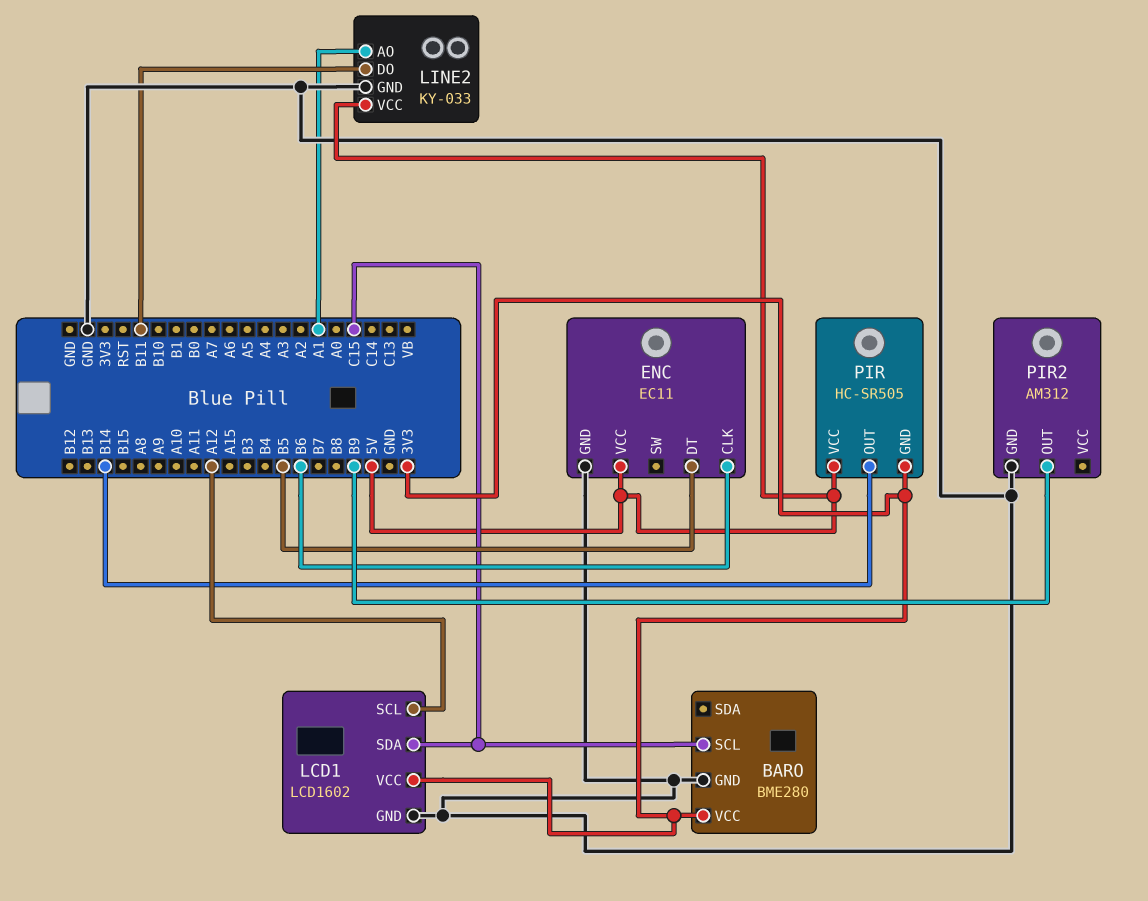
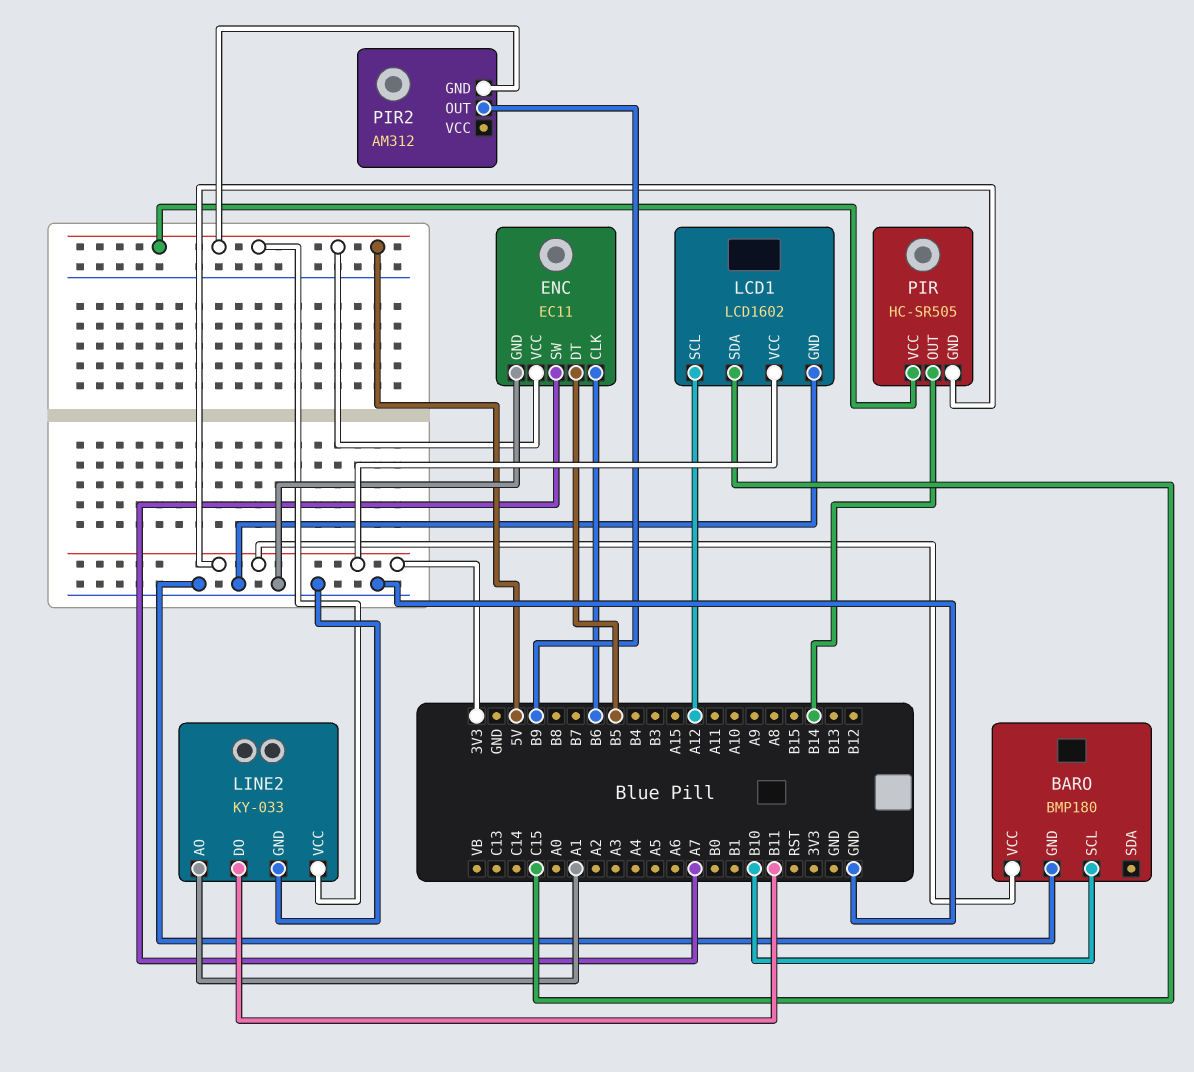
BARO: BME280 -> BMP180
BARO pin SCL: C15 -> B10
ENC pin SW: none -> A7
PIR2 pin GND: GND -> 5V

